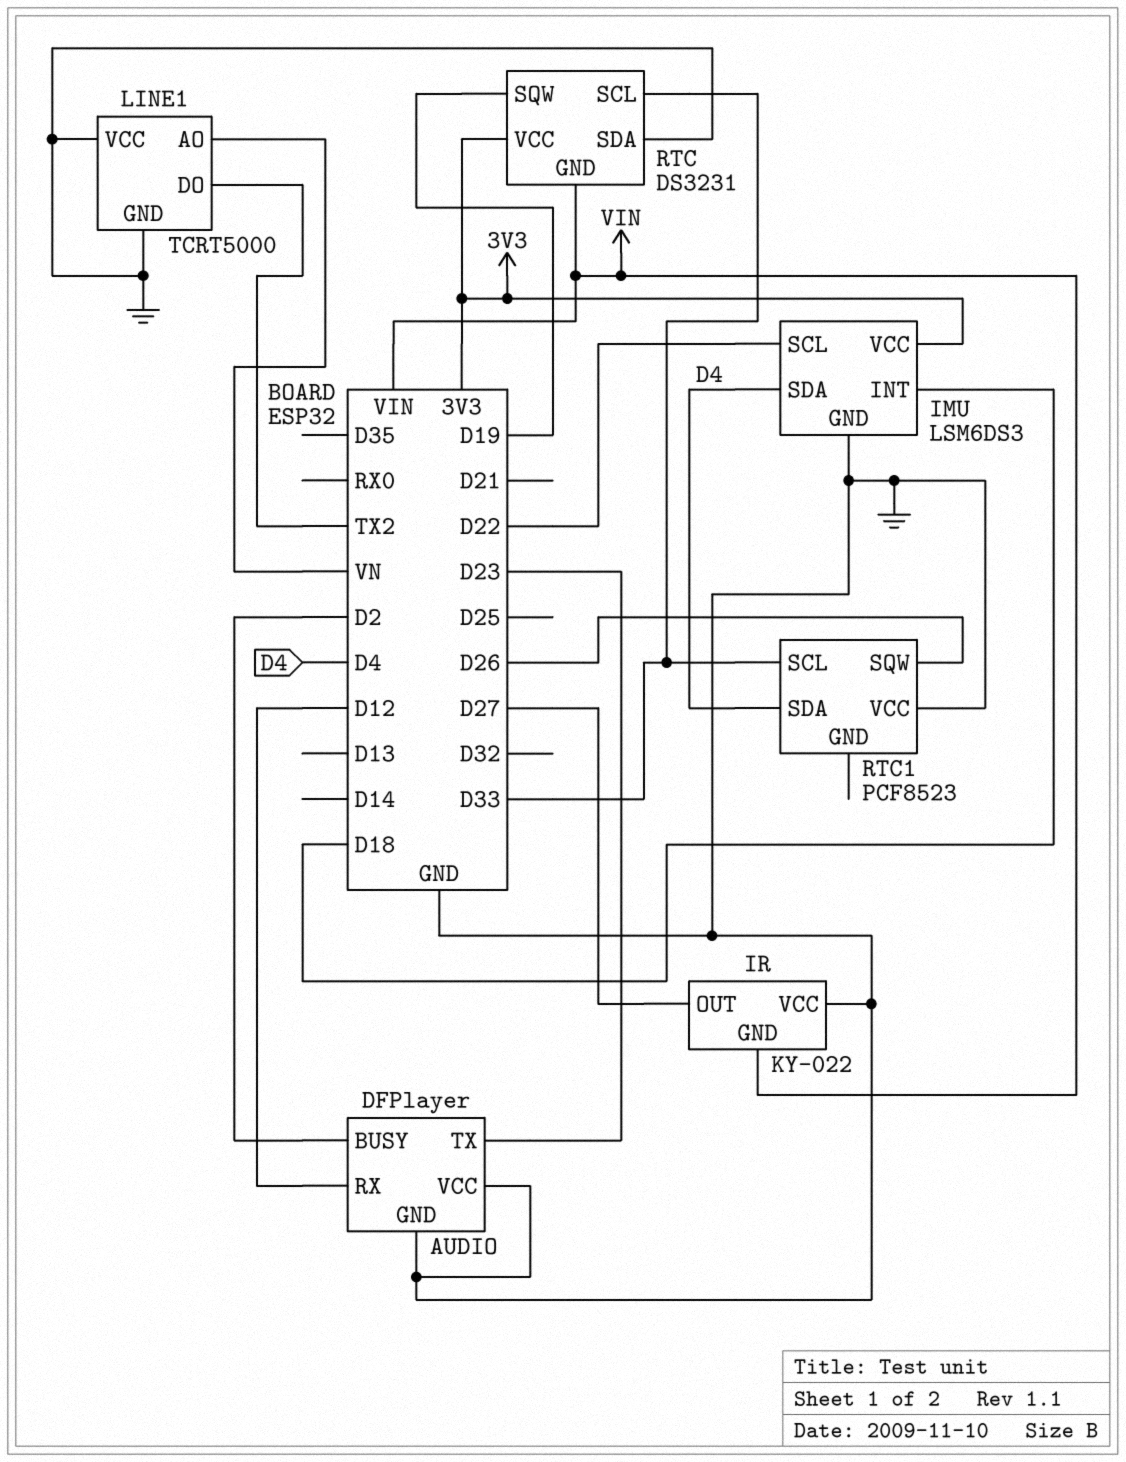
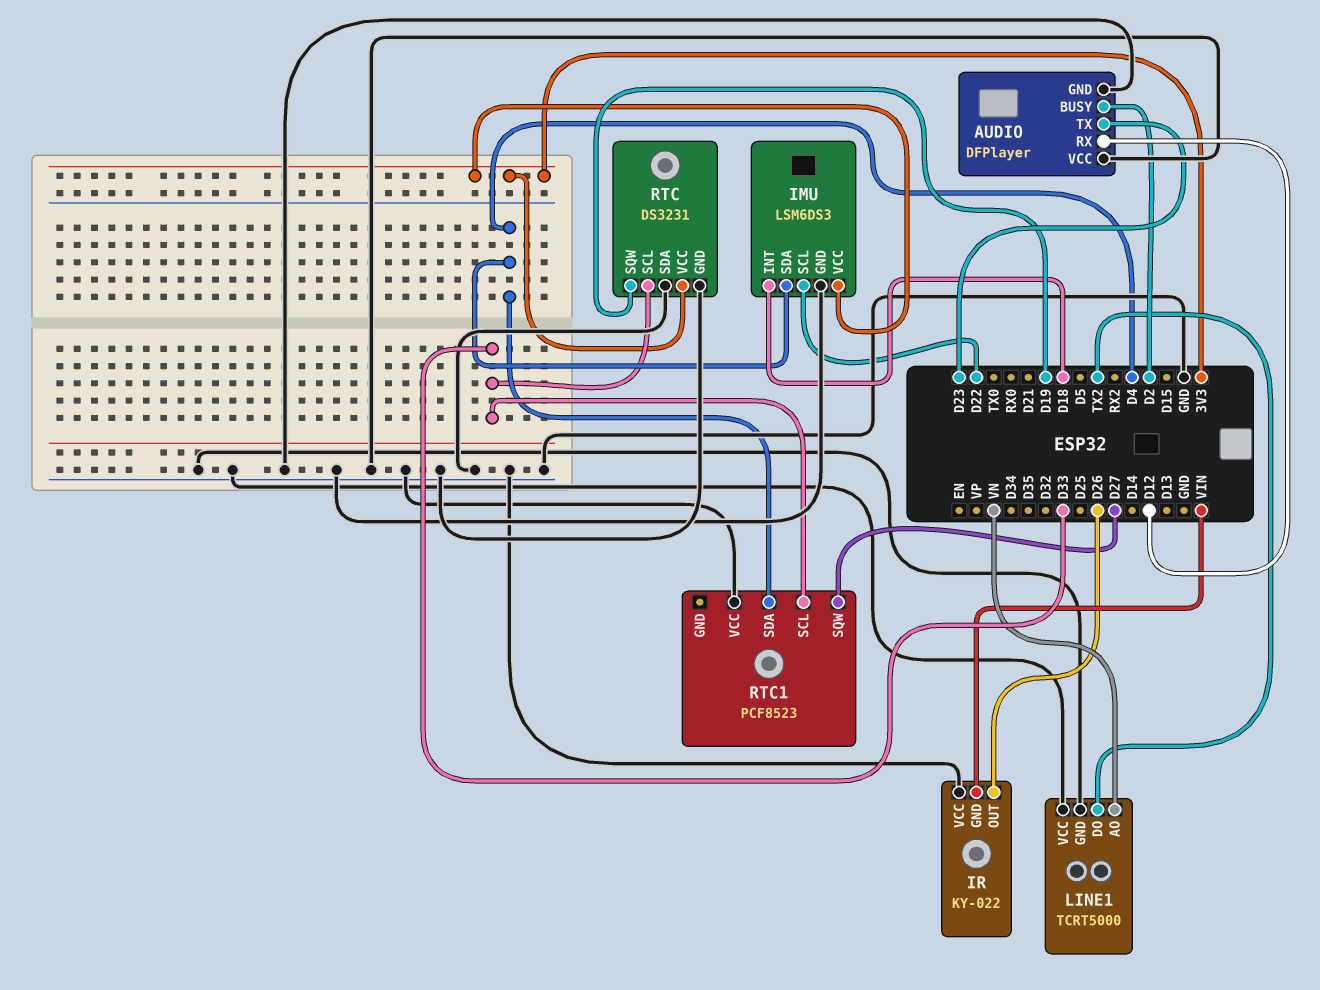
IR pin OUT: D27 -> D26
RTC pin GND: VIN -> GND
RTC1 pin SQW: D26 -> D27

